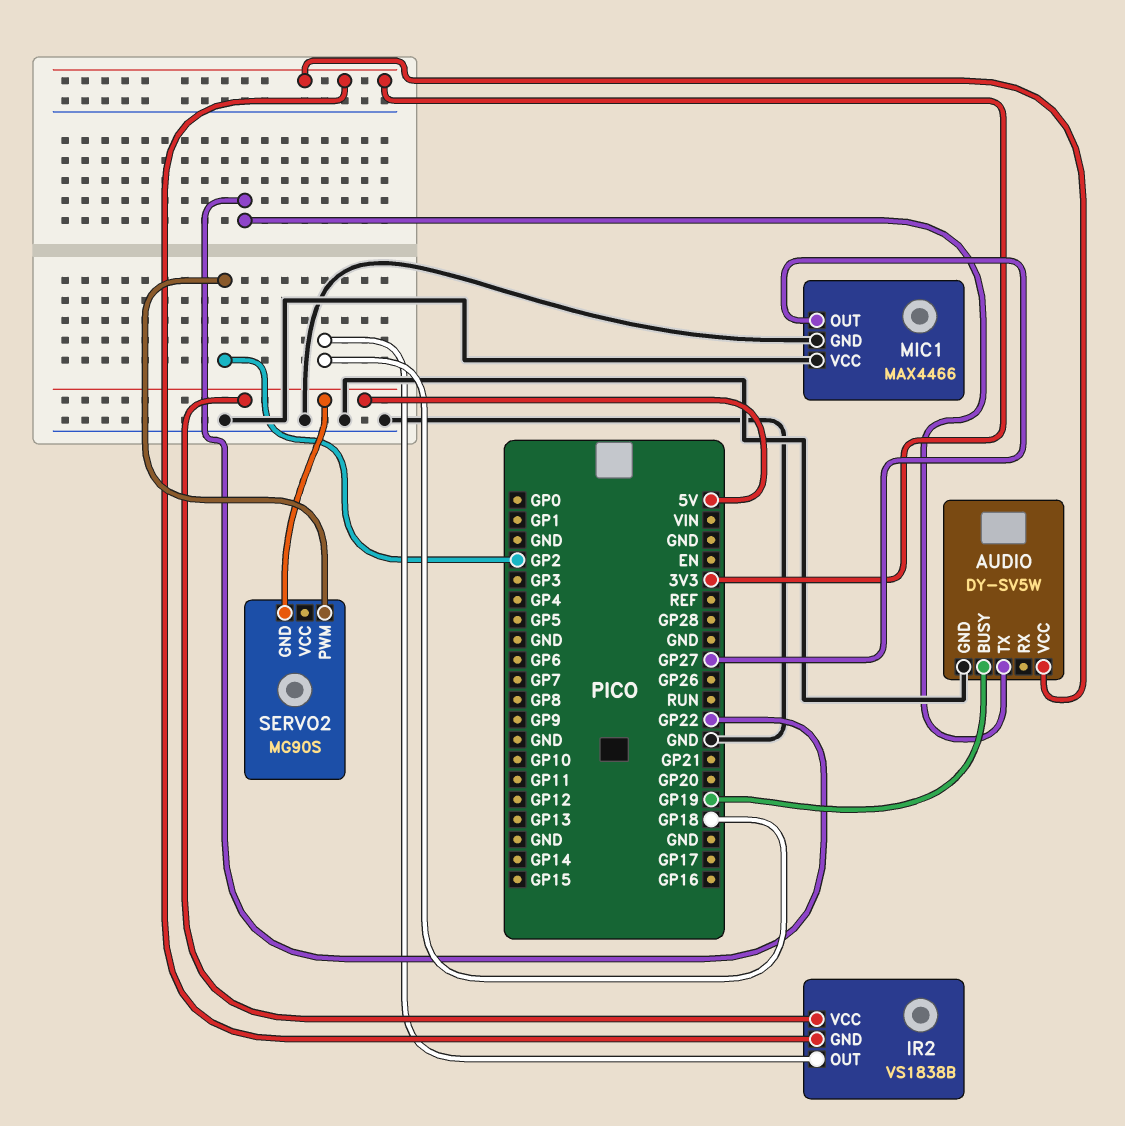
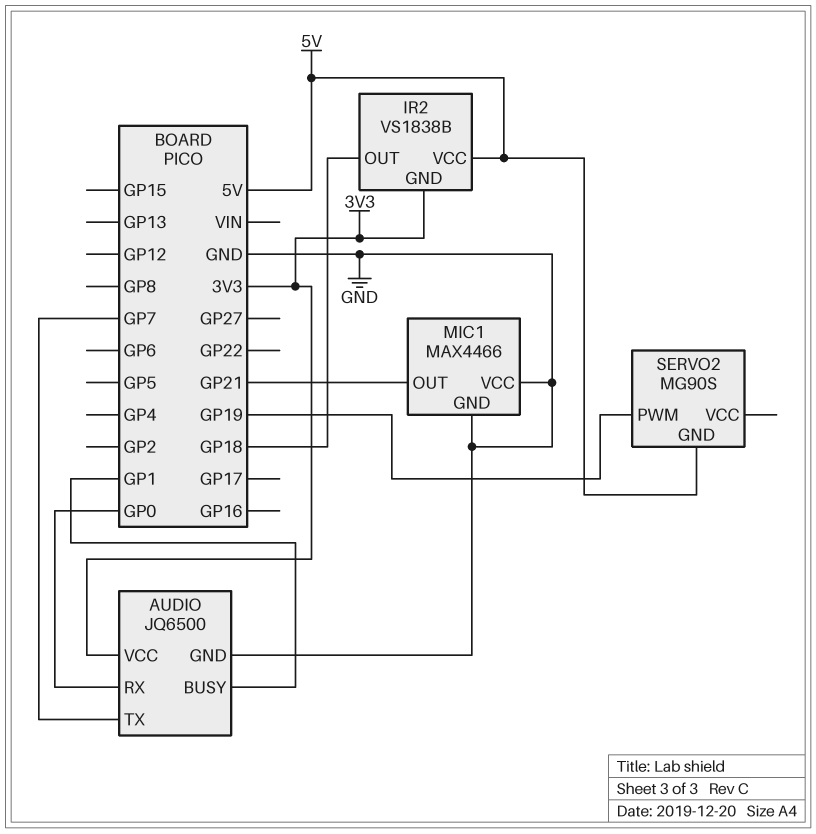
AUDIO: DY-SV5W -> JQ6500
AUDIO pin BUSY: GP19 -> GP1
AUDIO pin RX: none -> GP0
AUDIO pin TX: GP22 -> GP7
MIC1 pin OUT: GP27 -> GP21
SERVO2 pin PWM: GP2 -> GP19

